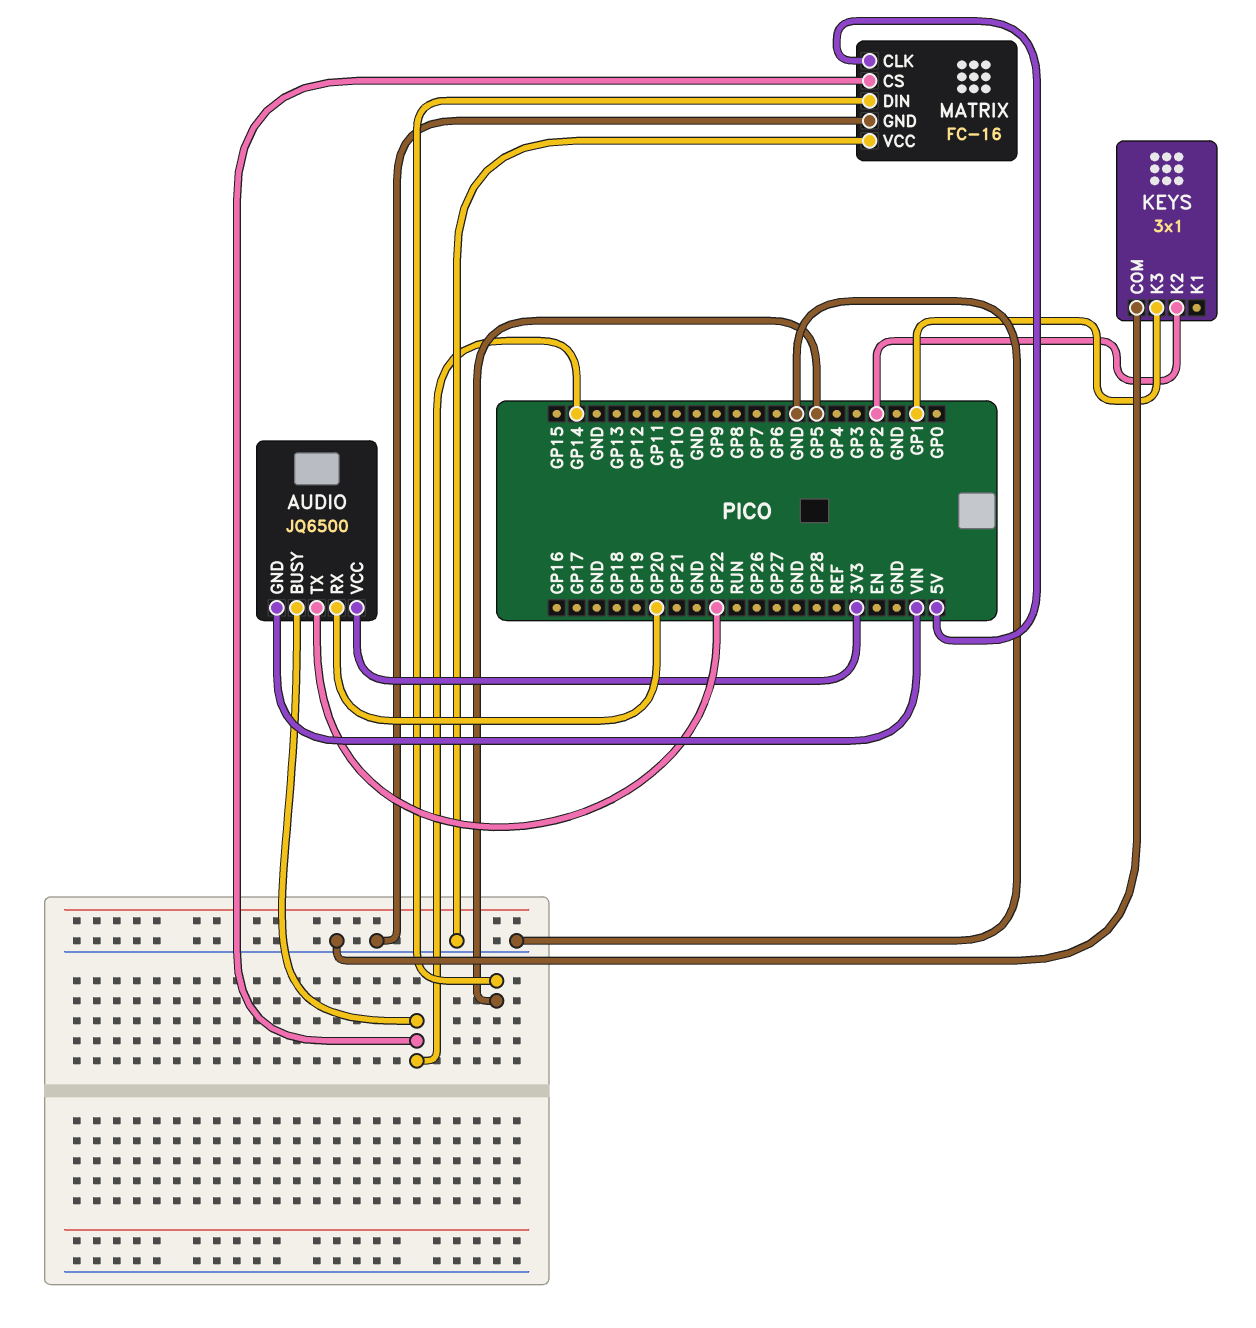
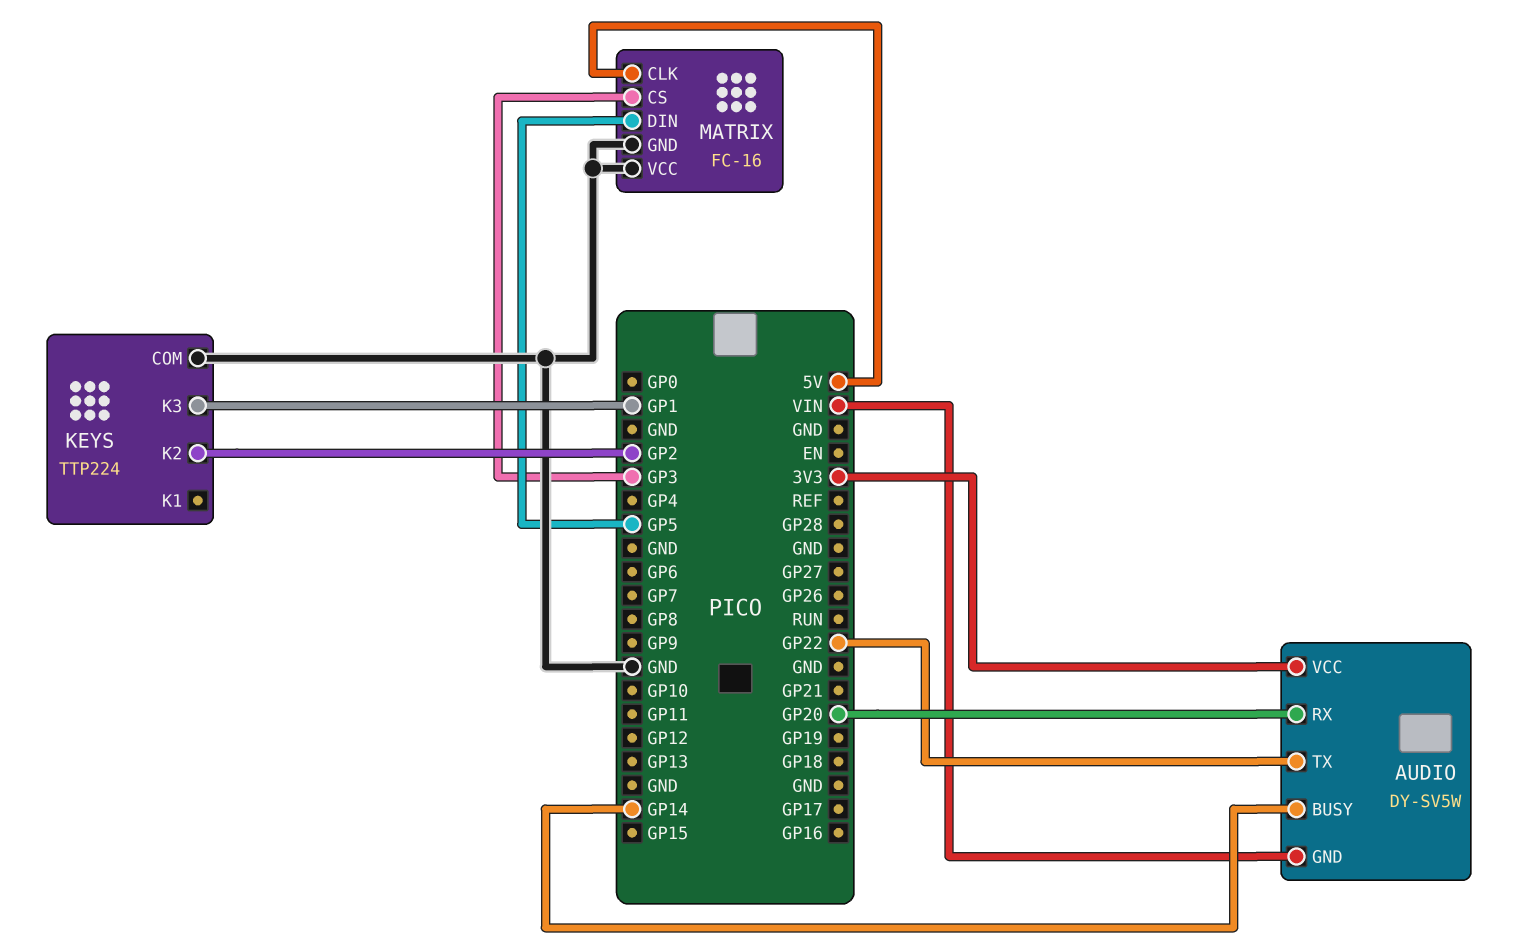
AUDIO: JQ6500 -> DY-SV5W
KEYS: 3x1 -> TTP224
MATRIX pin CS: GP14 -> GP3

